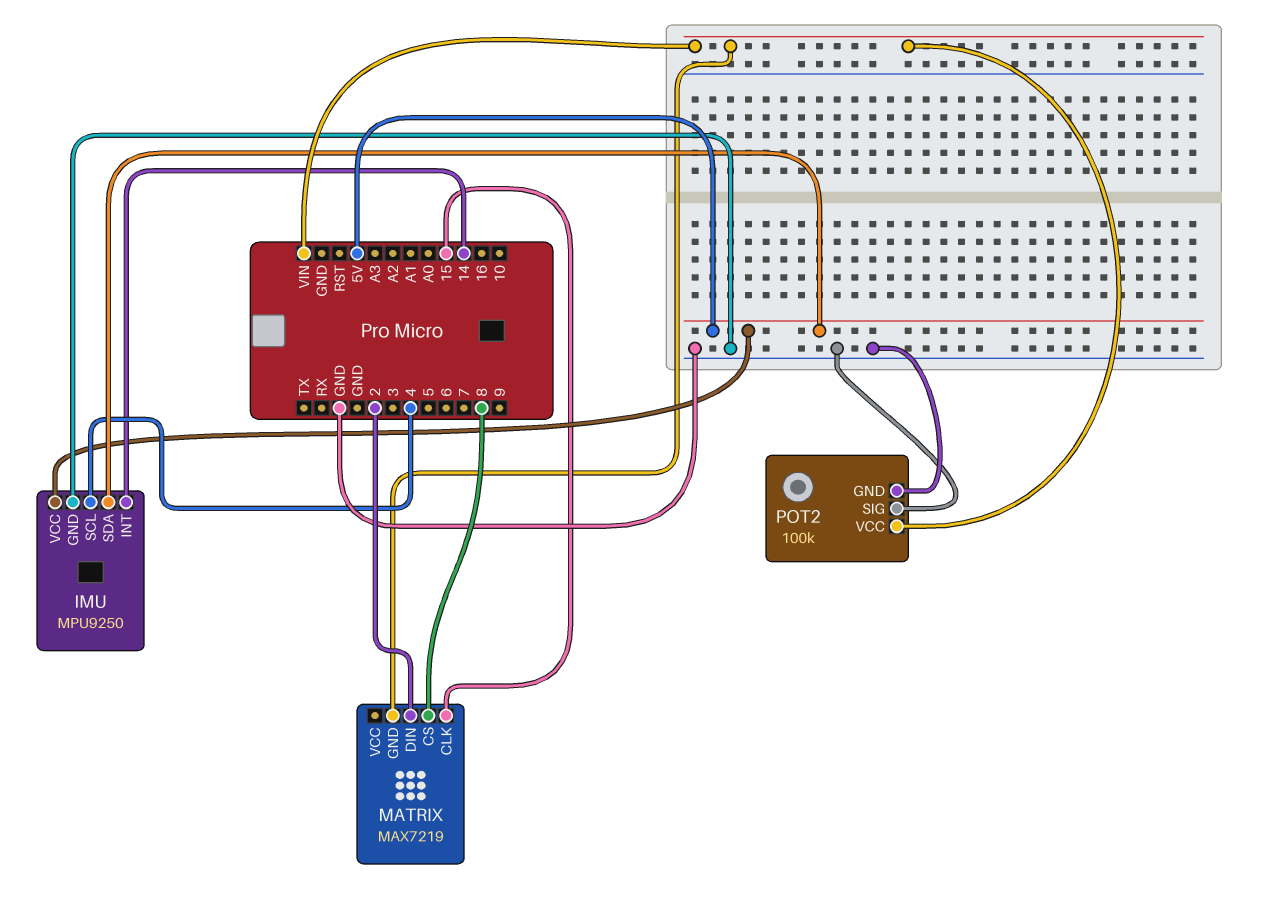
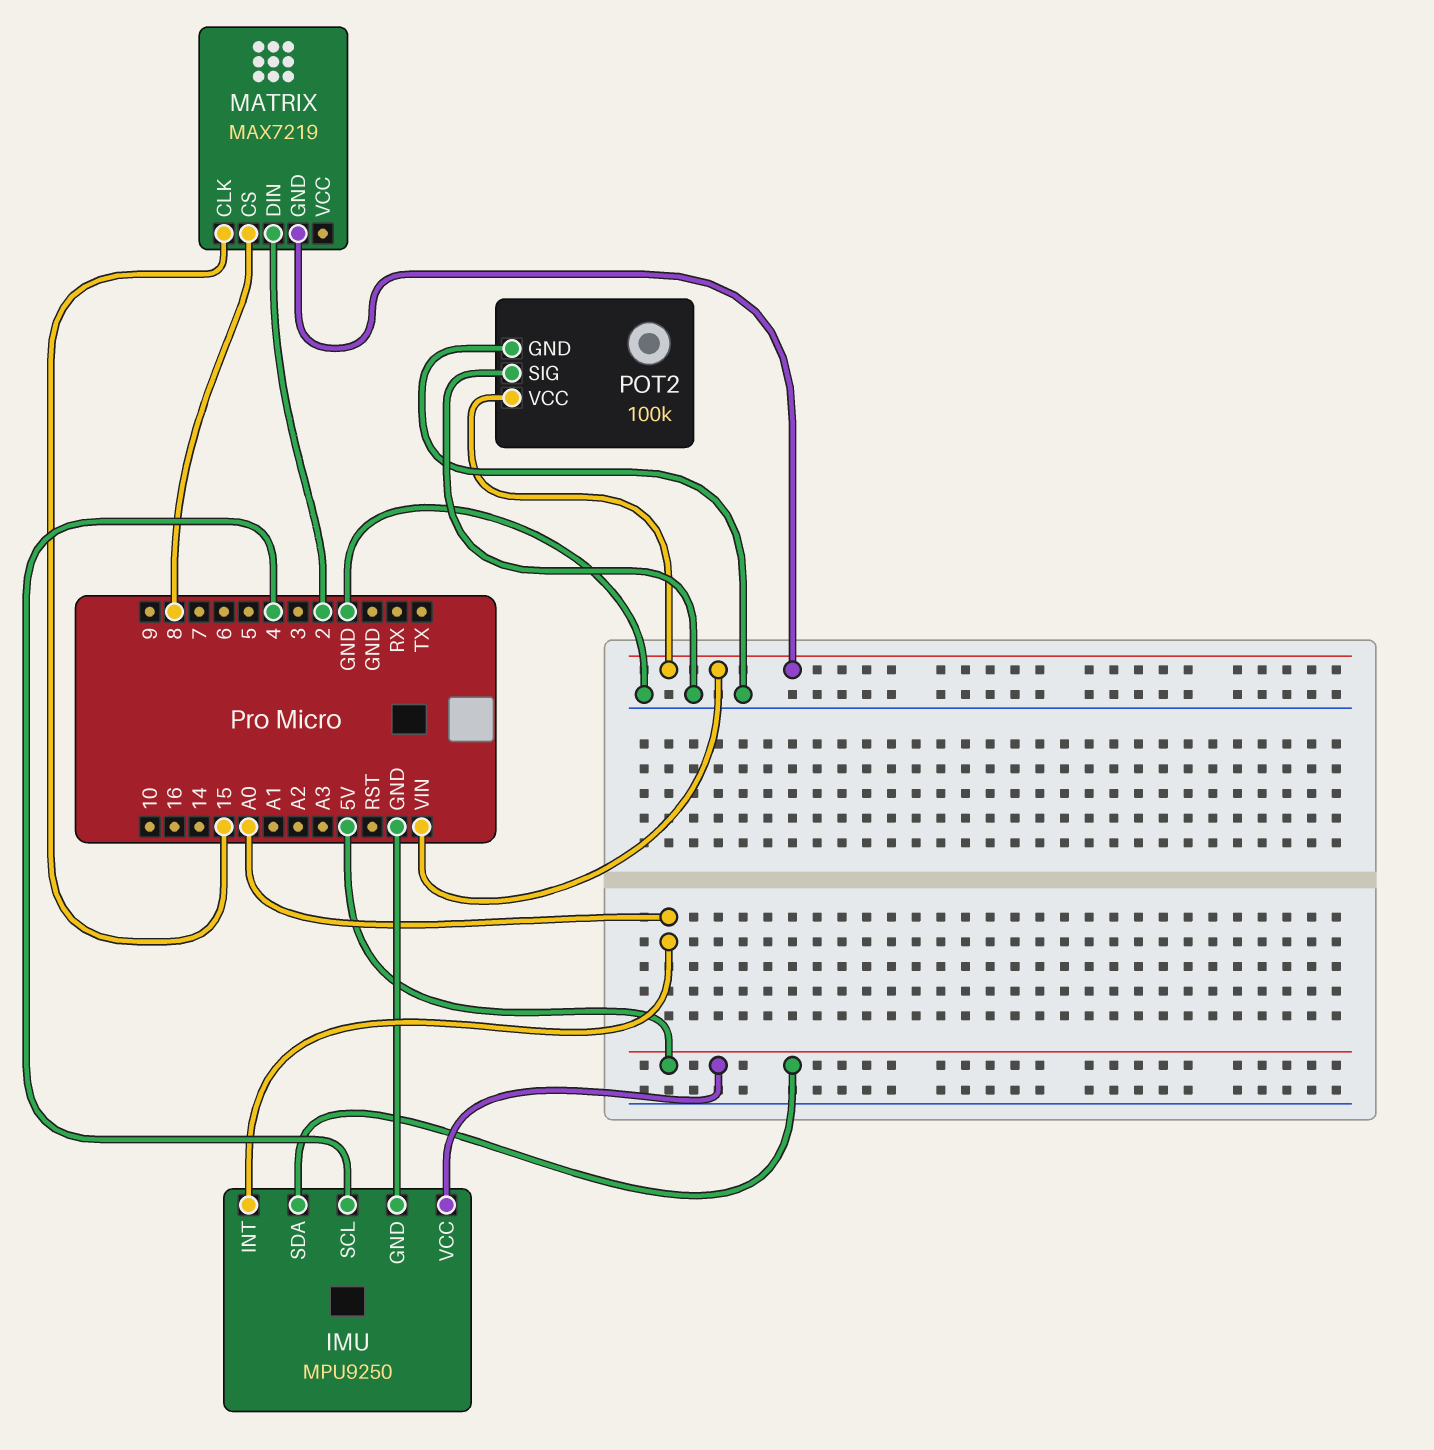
IMU pin INT: 14 -> A0

